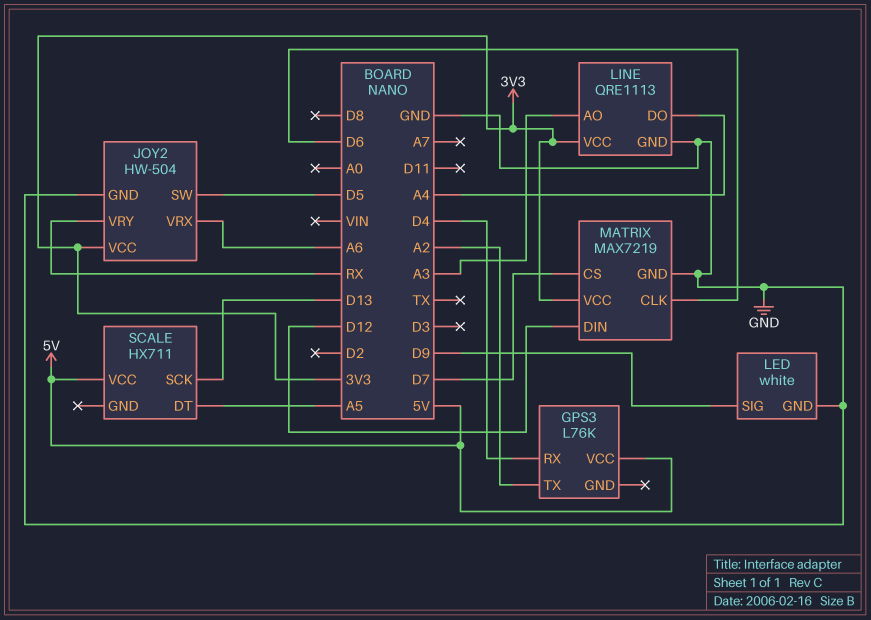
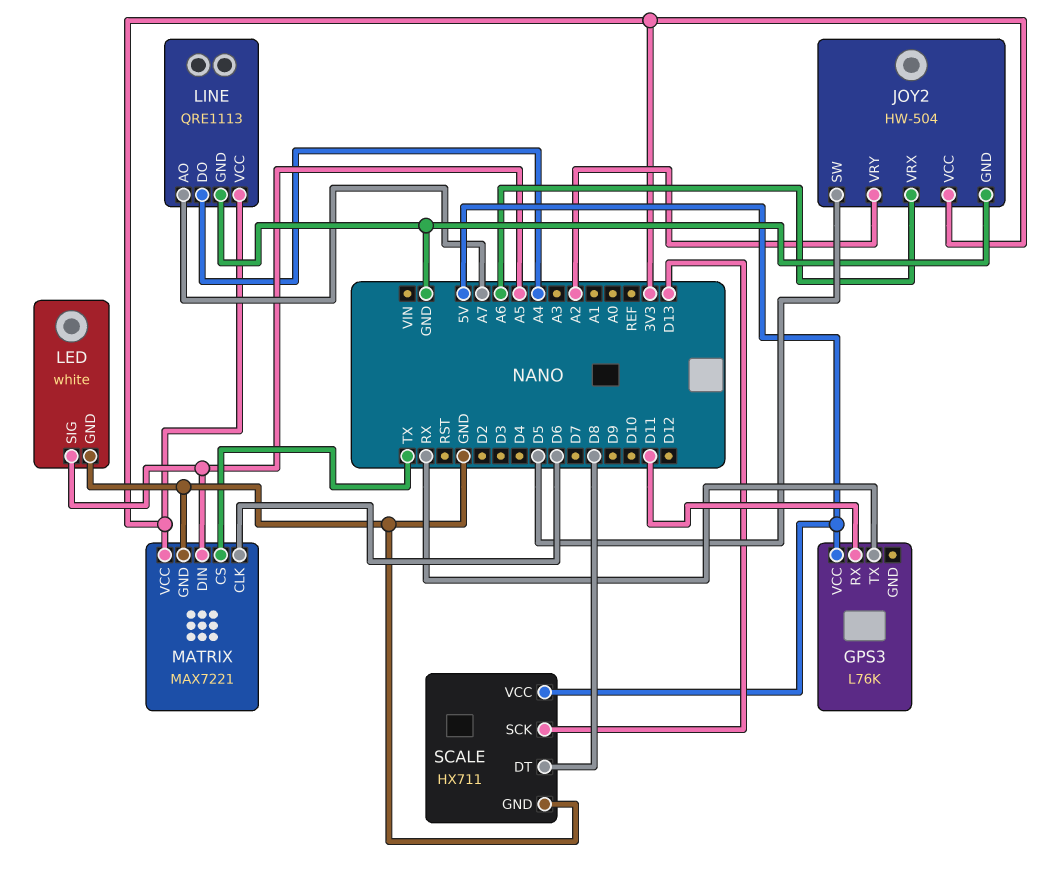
GPS3 pin RX: D4 -> D11
GPS3 pin TX: A2 -> RX
JOY2 pin VRY: RX -> A2
LED pin SIG: D9 -> A5
LINE pin AO: A3 -> A7
MATRIX: MAX7219 -> MAX7221
MATRIX pin CS: D7 -> TX
MATRIX pin DIN: D12 -> A5
SCALE pin DT: A5 -> D8
SCALE pin GND: none -> GND

